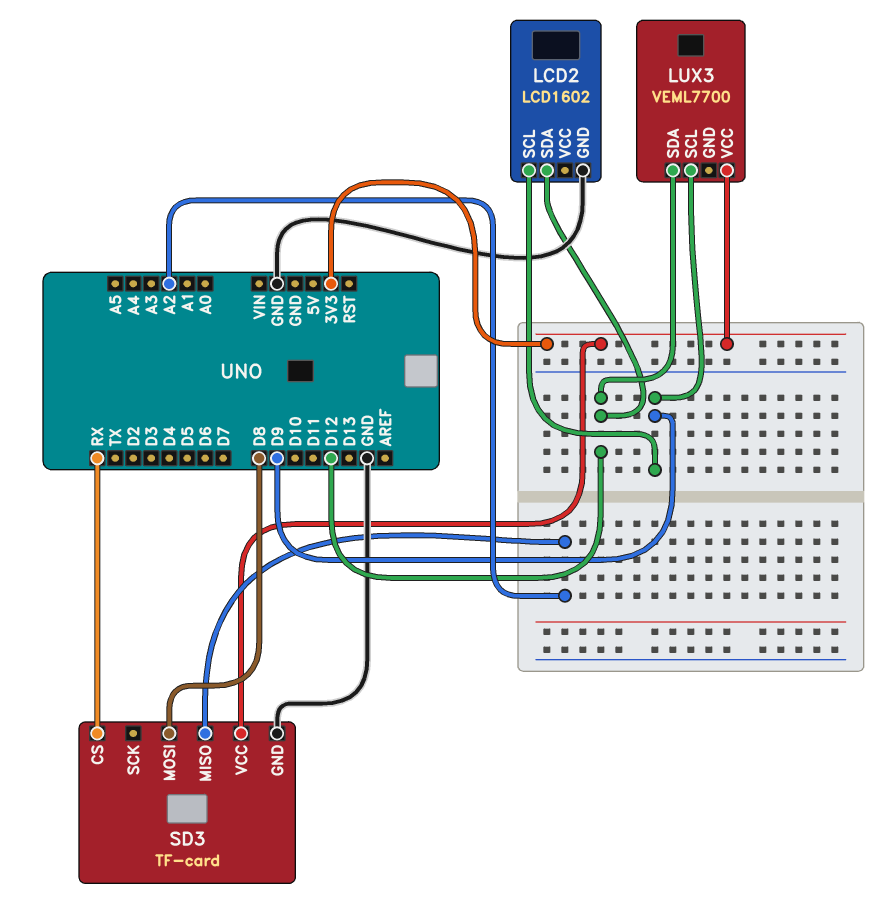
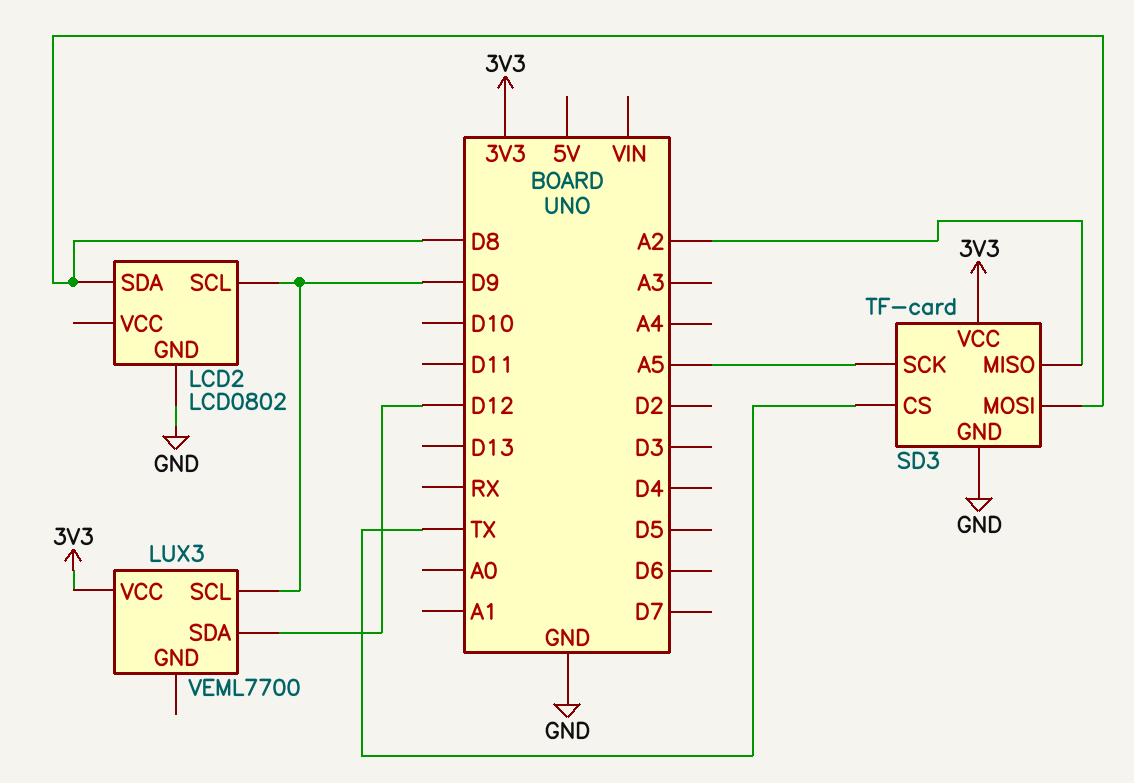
LCD2: LCD1602 -> LCD0802
LCD2 pin SDA: D12 -> D8
SD3 pin CS: RX -> TX
SD3 pin SCK: none -> A5

